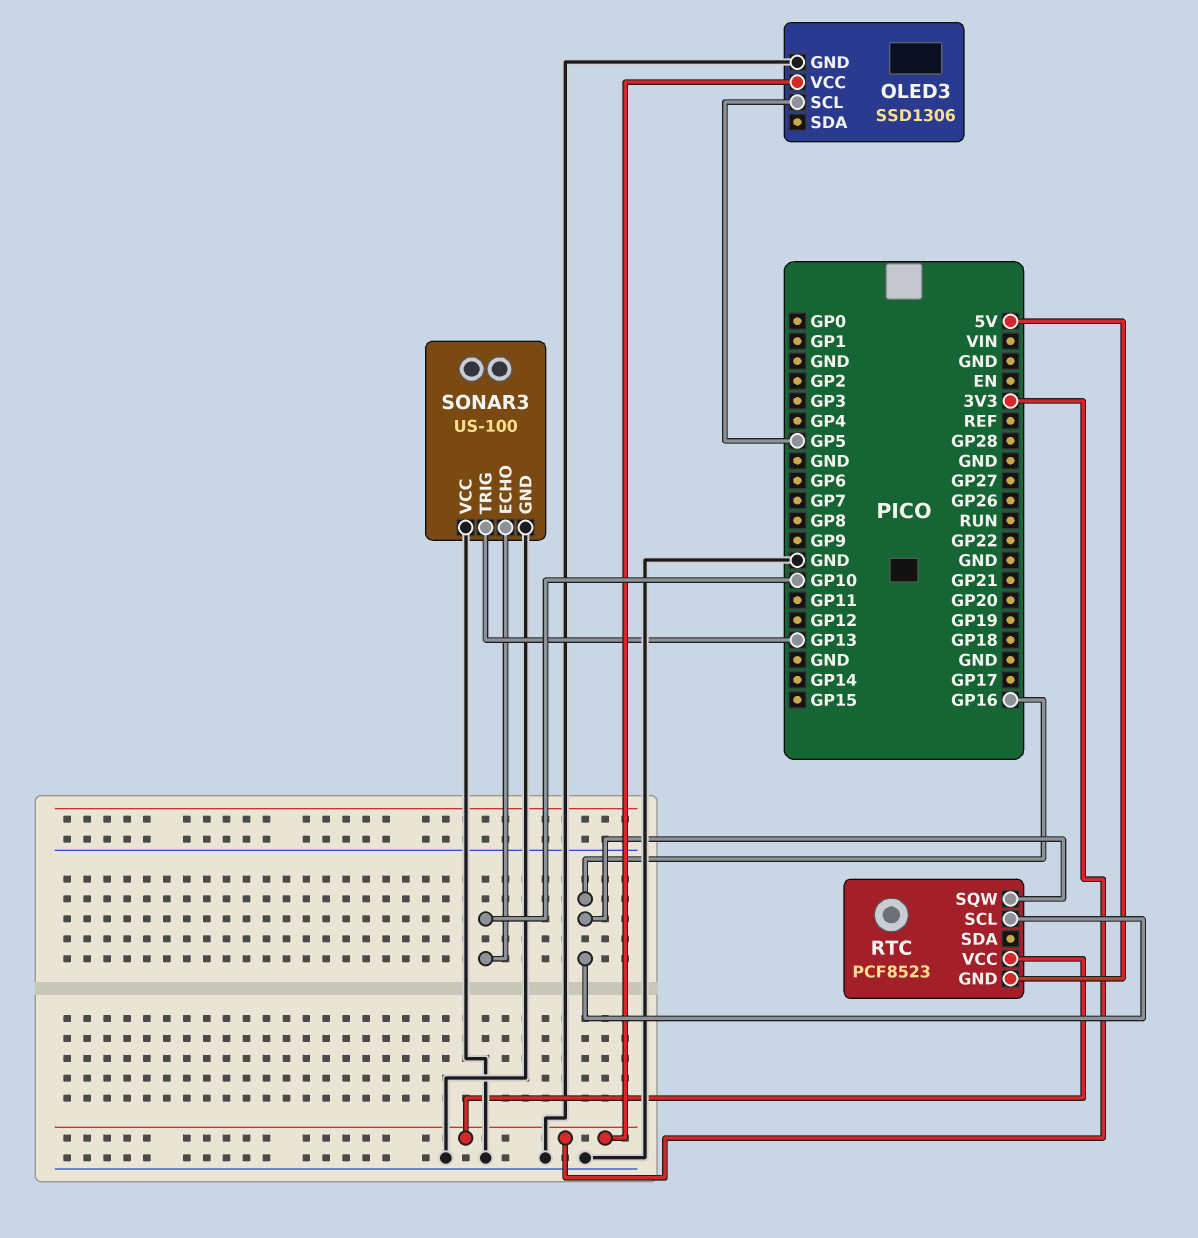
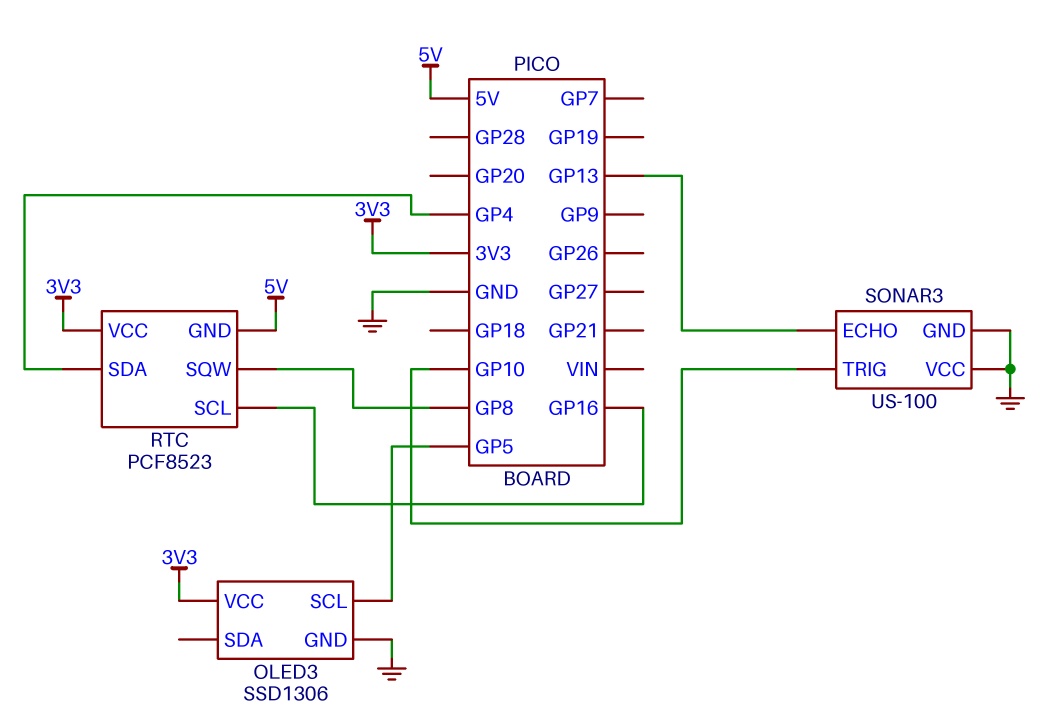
RTC pin SDA: none -> GP4
RTC pin SQW: GP16 -> GP8
SONAR3 pin ECHO: GP10 -> GP13
SONAR3 pin TRIG: GP13 -> GP10

